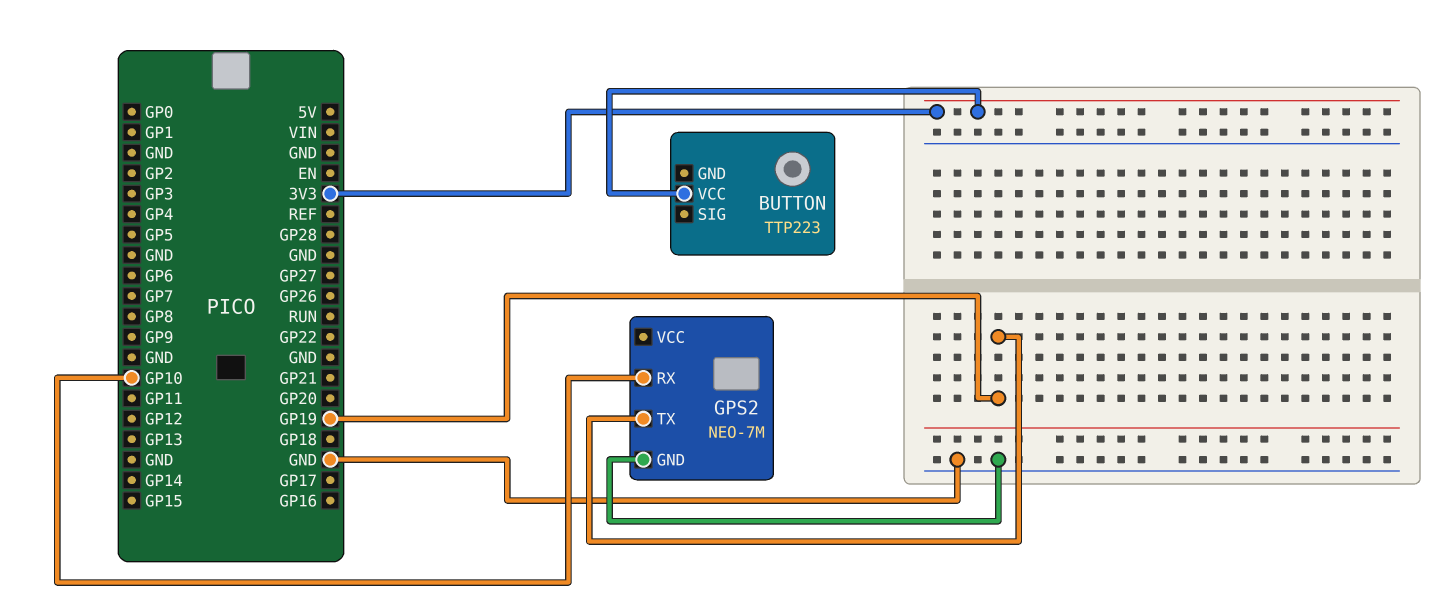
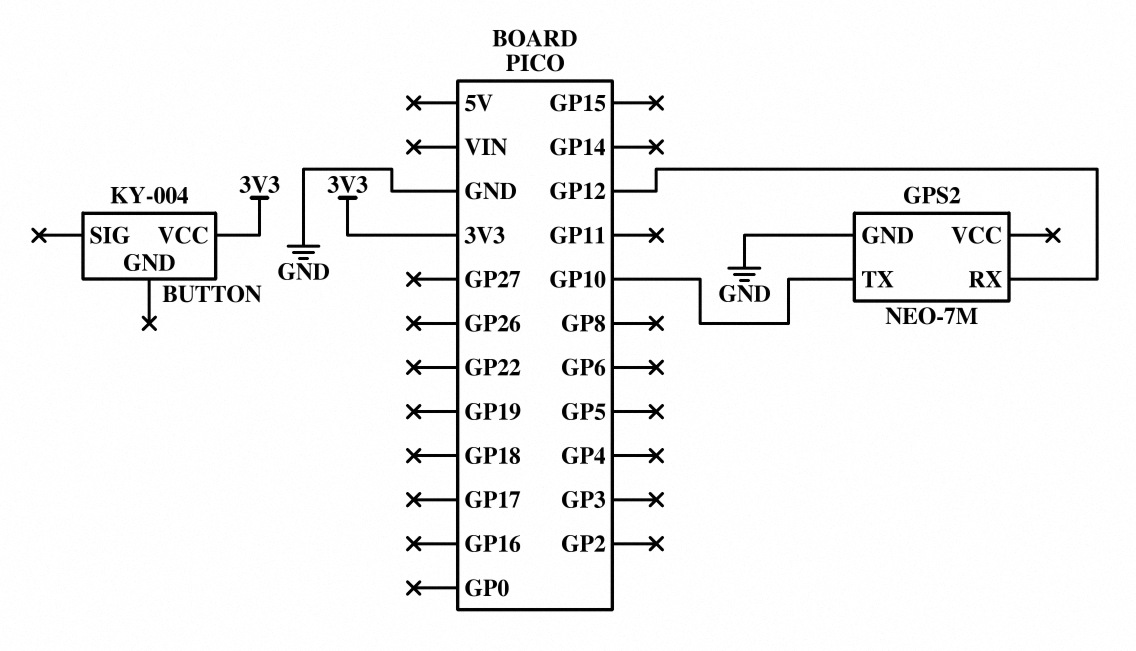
BUTTON: TTP223 -> KY-004
GPS2 pin RX: GP10 -> GP12
GPS2 pin TX: GP19 -> GP10

